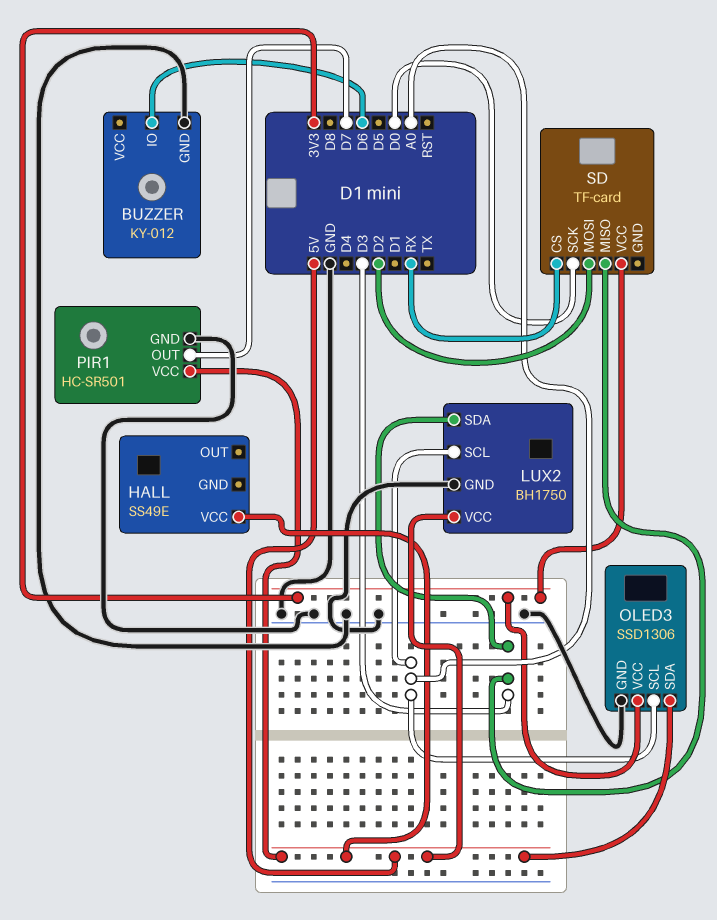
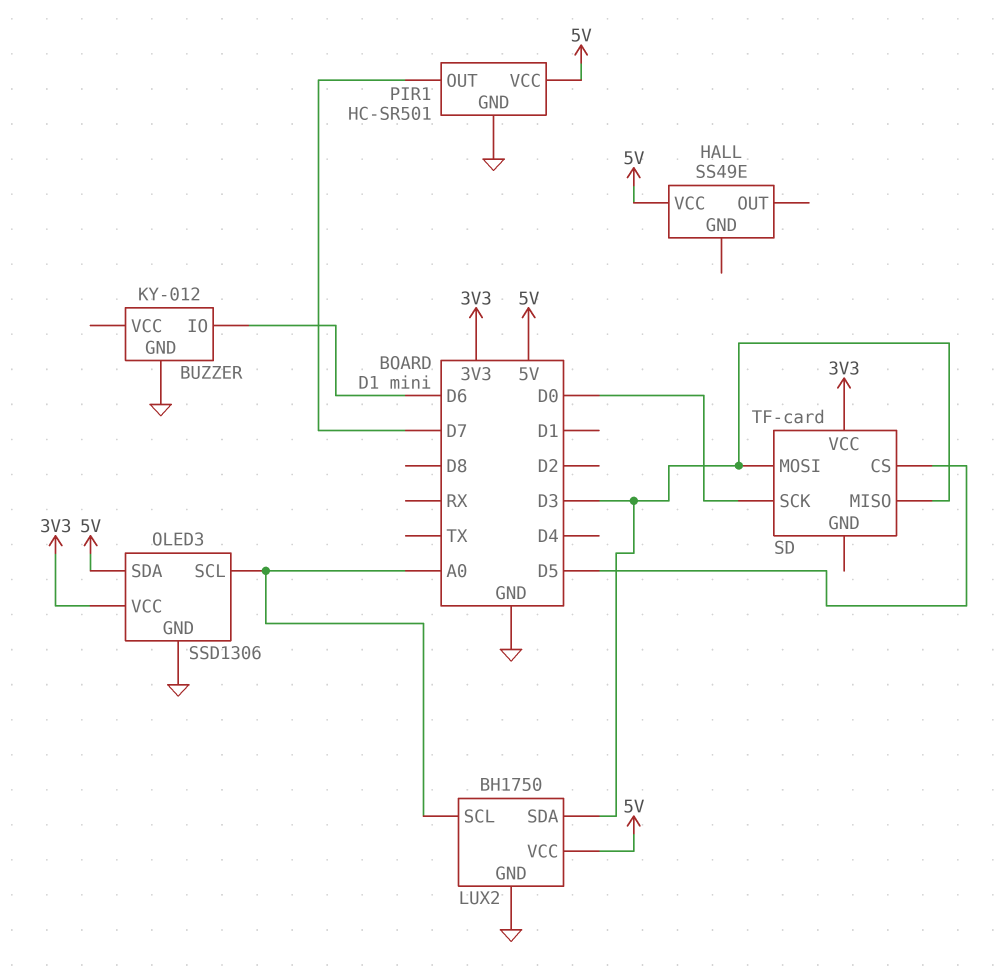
SD pin CS: RX -> D5
SD pin MOSI: D2 -> D3

